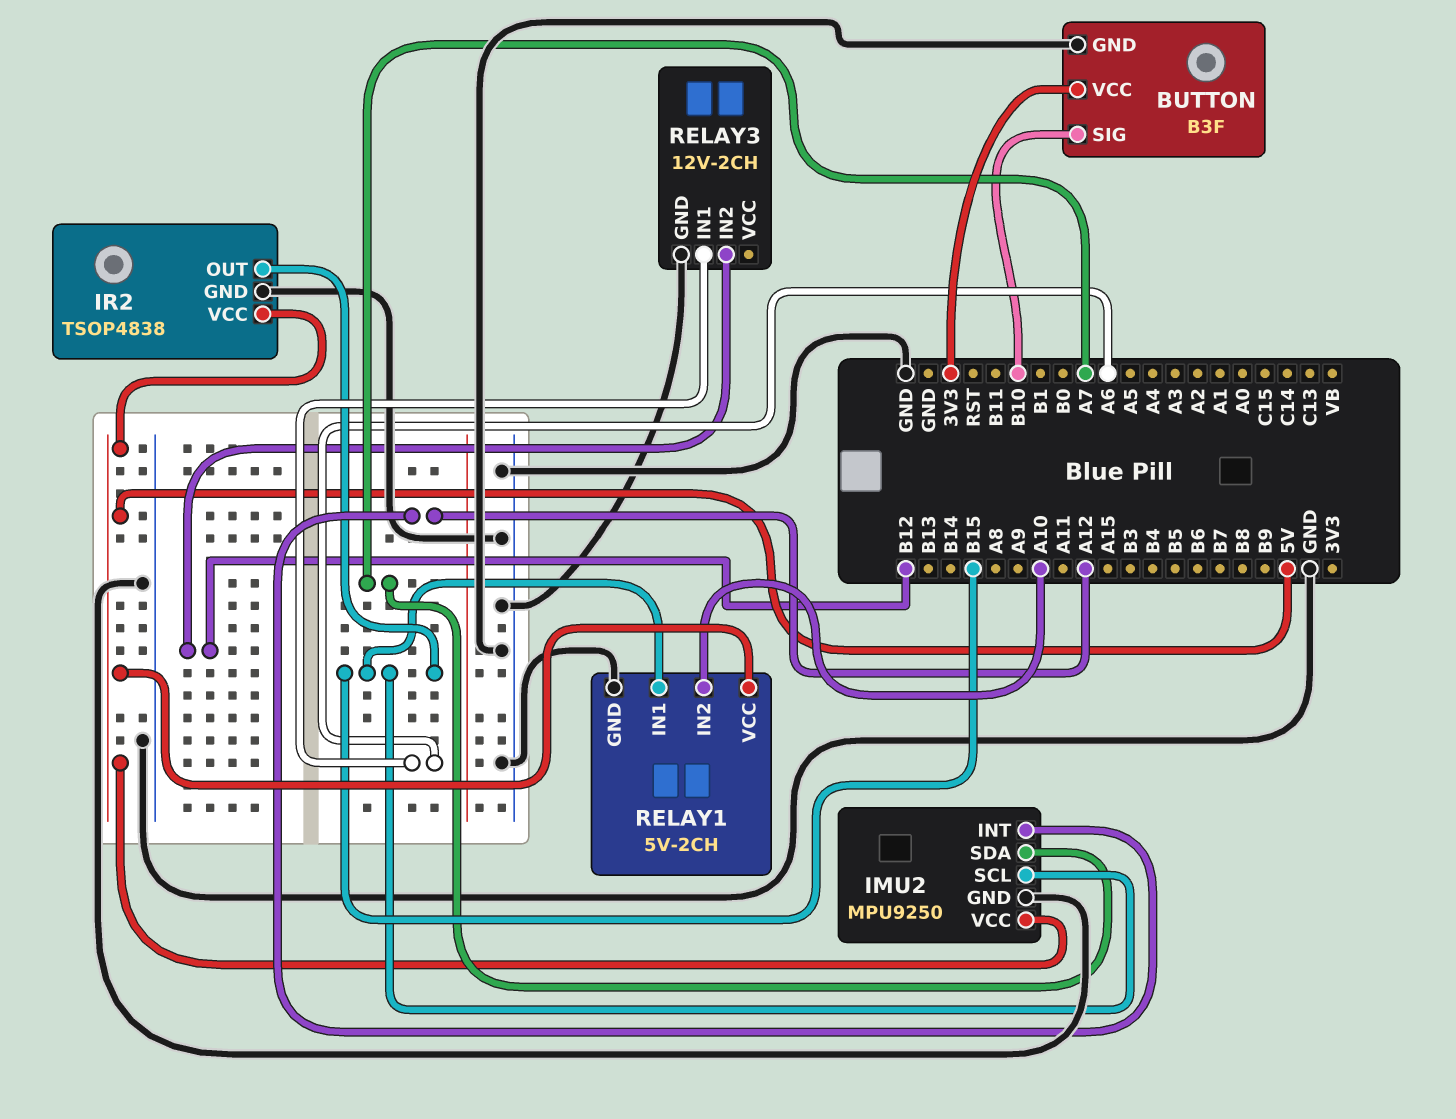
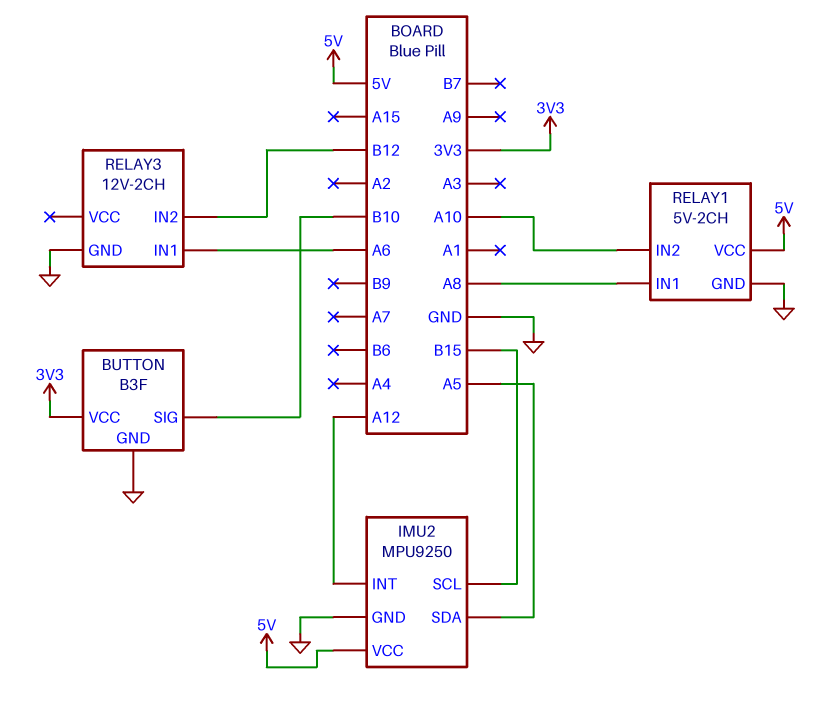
IMU2 pin SDA: A7 -> A5
IR2: TSOP4838 -> none
IR2 pin GND: GND -> none
IR2 pin OUT: B15 -> none
IR2 pin VCC: 5V -> none
RELAY1 pin IN1: B15 -> A8

